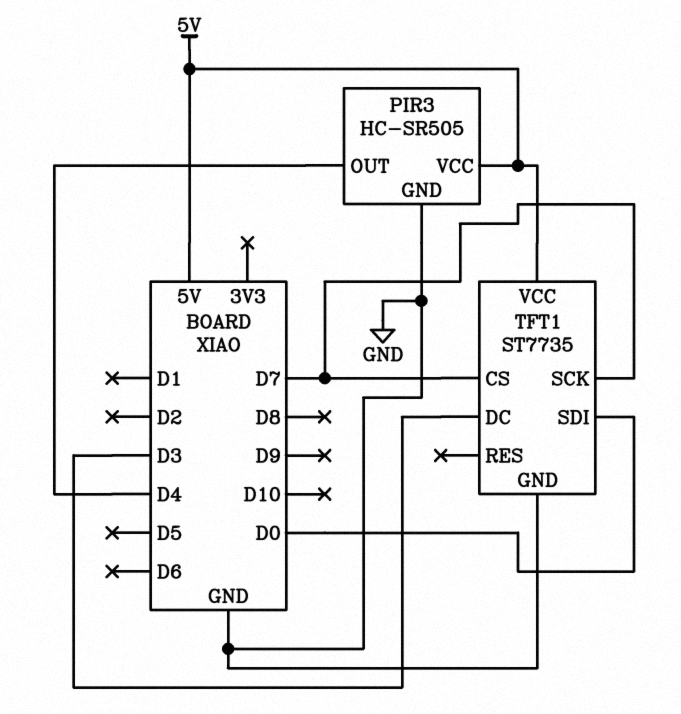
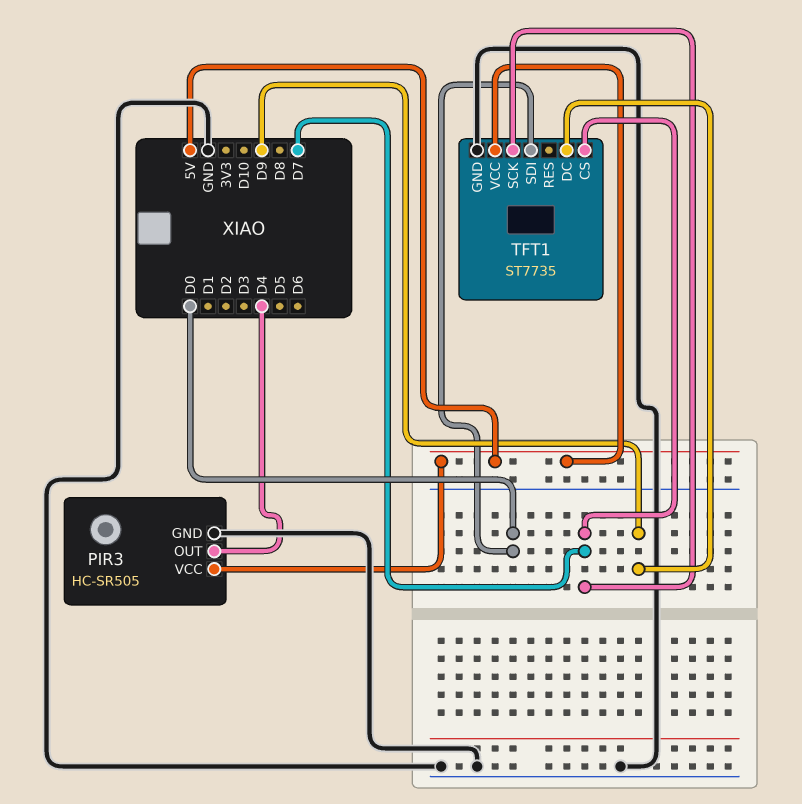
TFT1 pin DC: D3 -> D9

